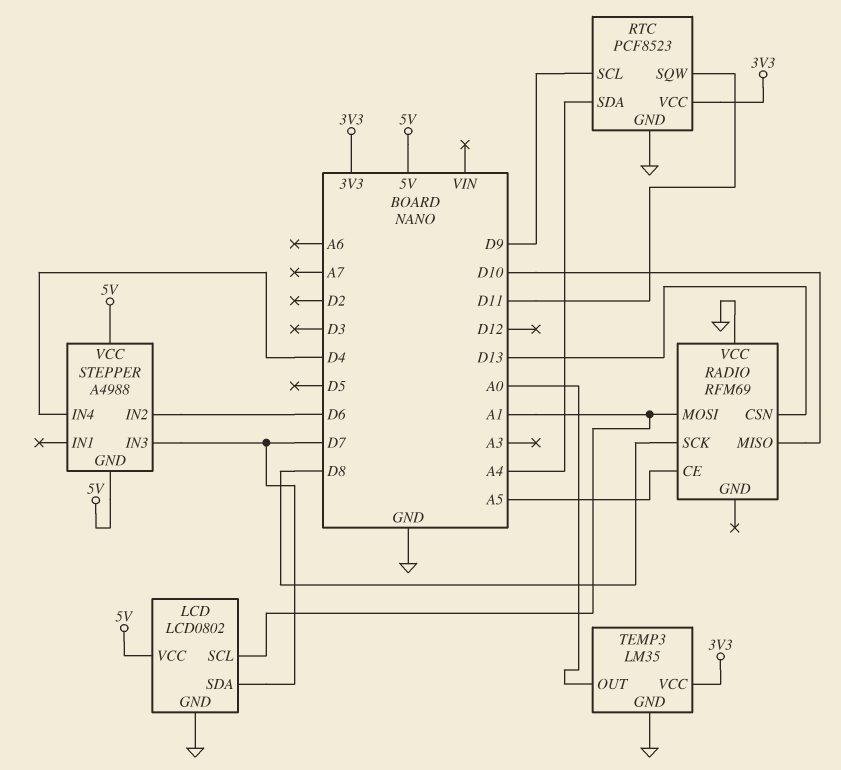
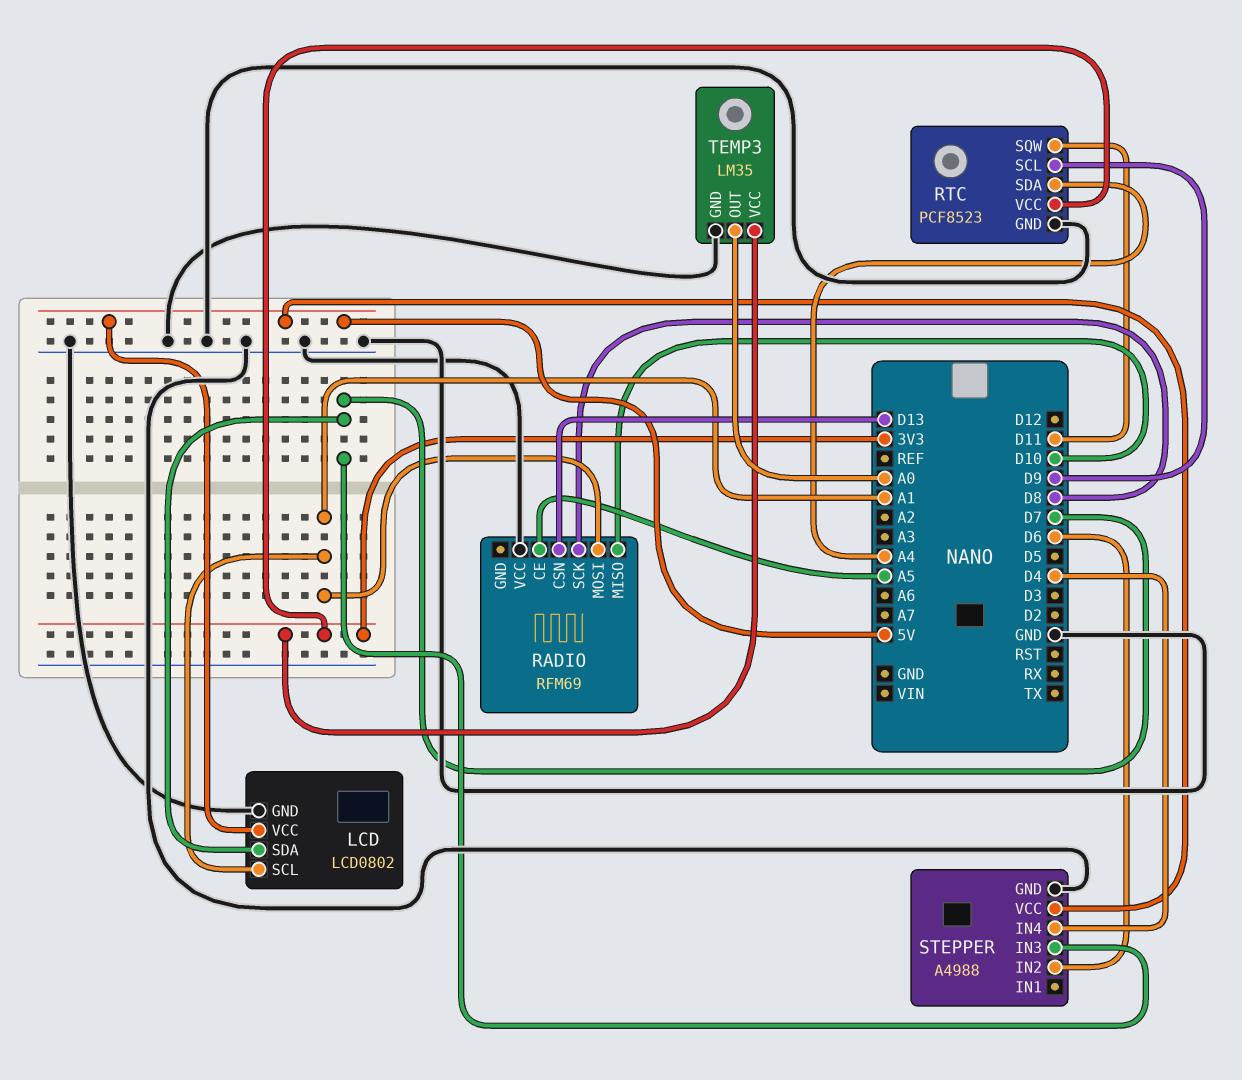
STEPPER pin GND: 5V -> GND

